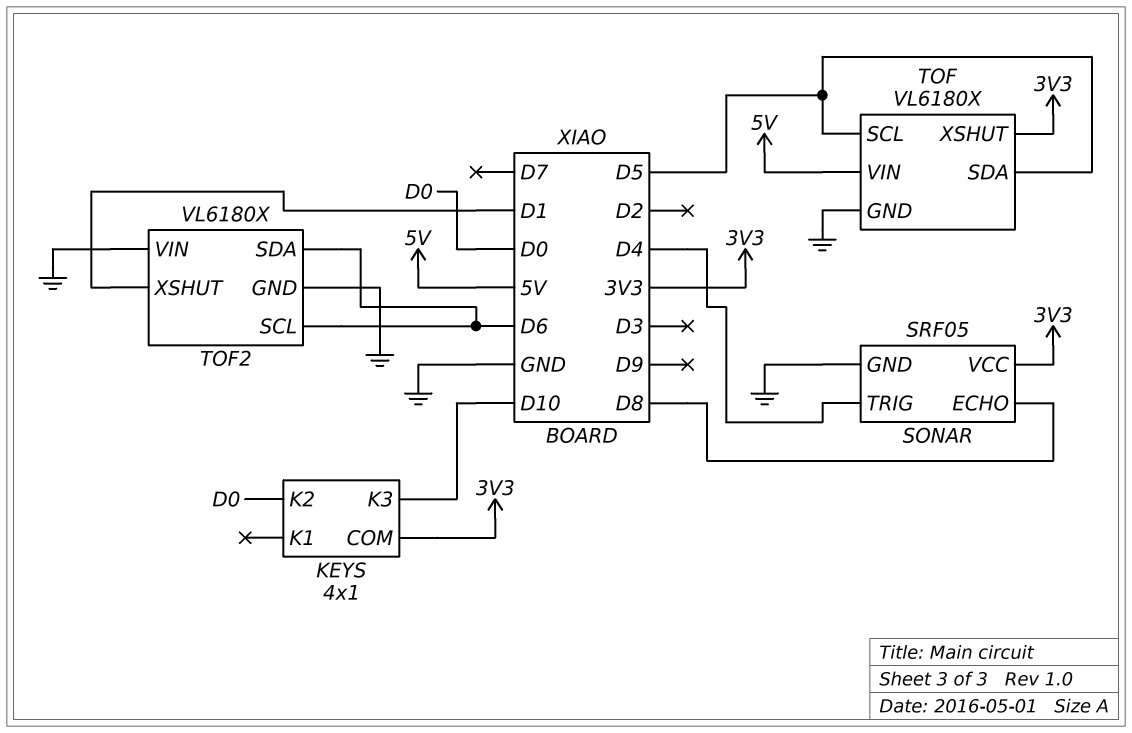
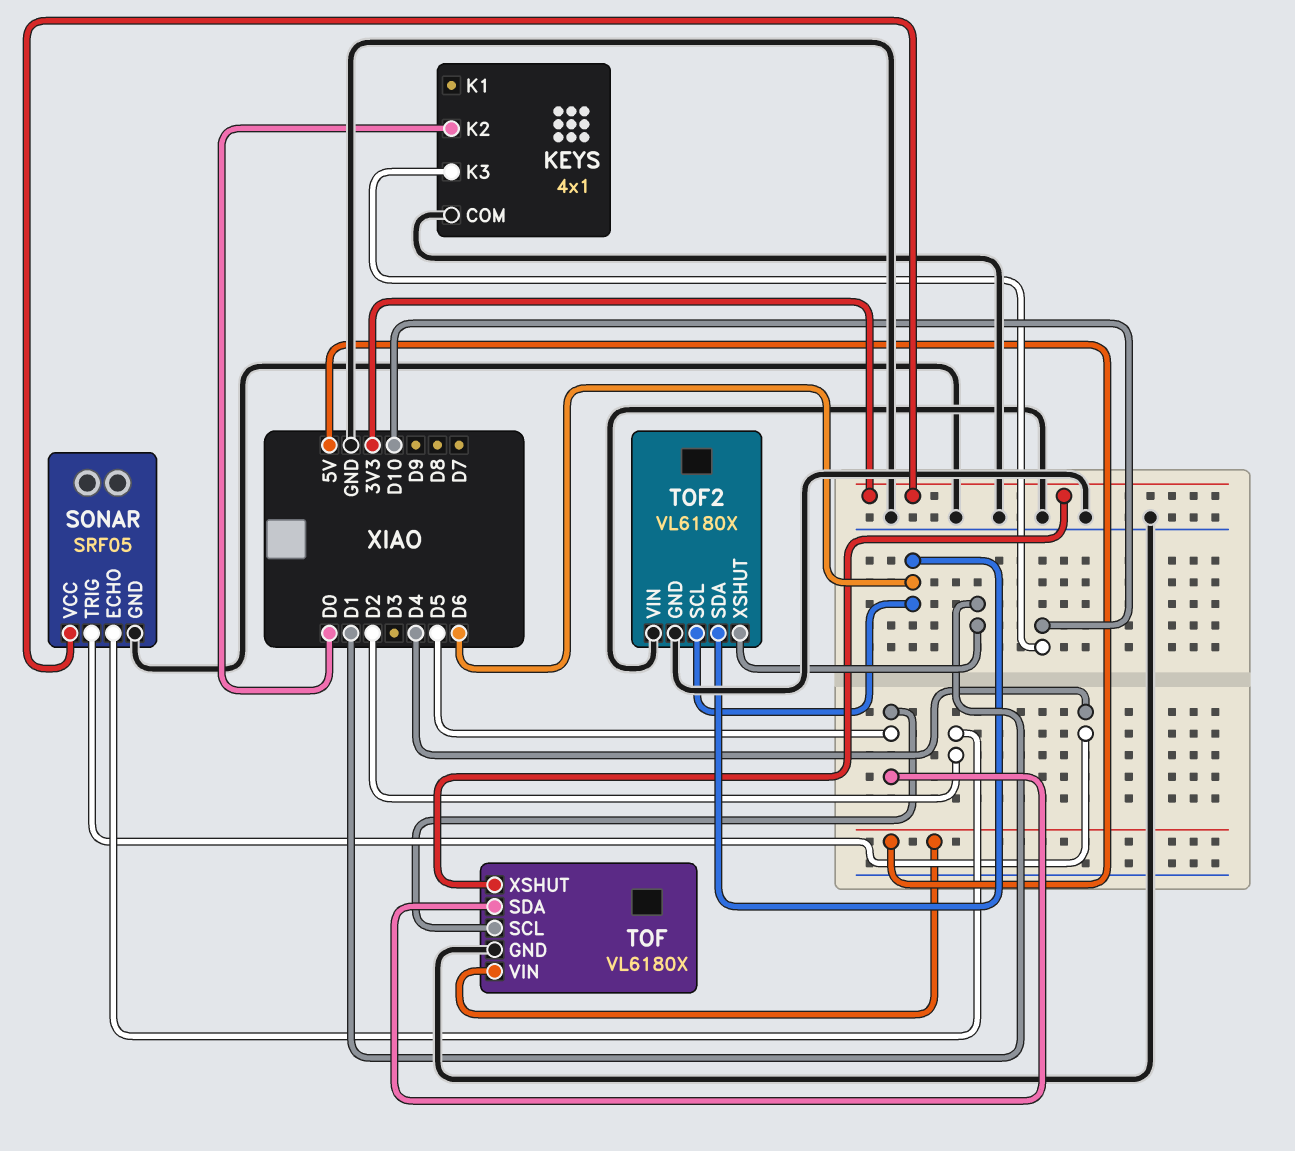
KEYS pin COM: 3V3 -> GND
SONAR pin ECHO: D8 -> D2

